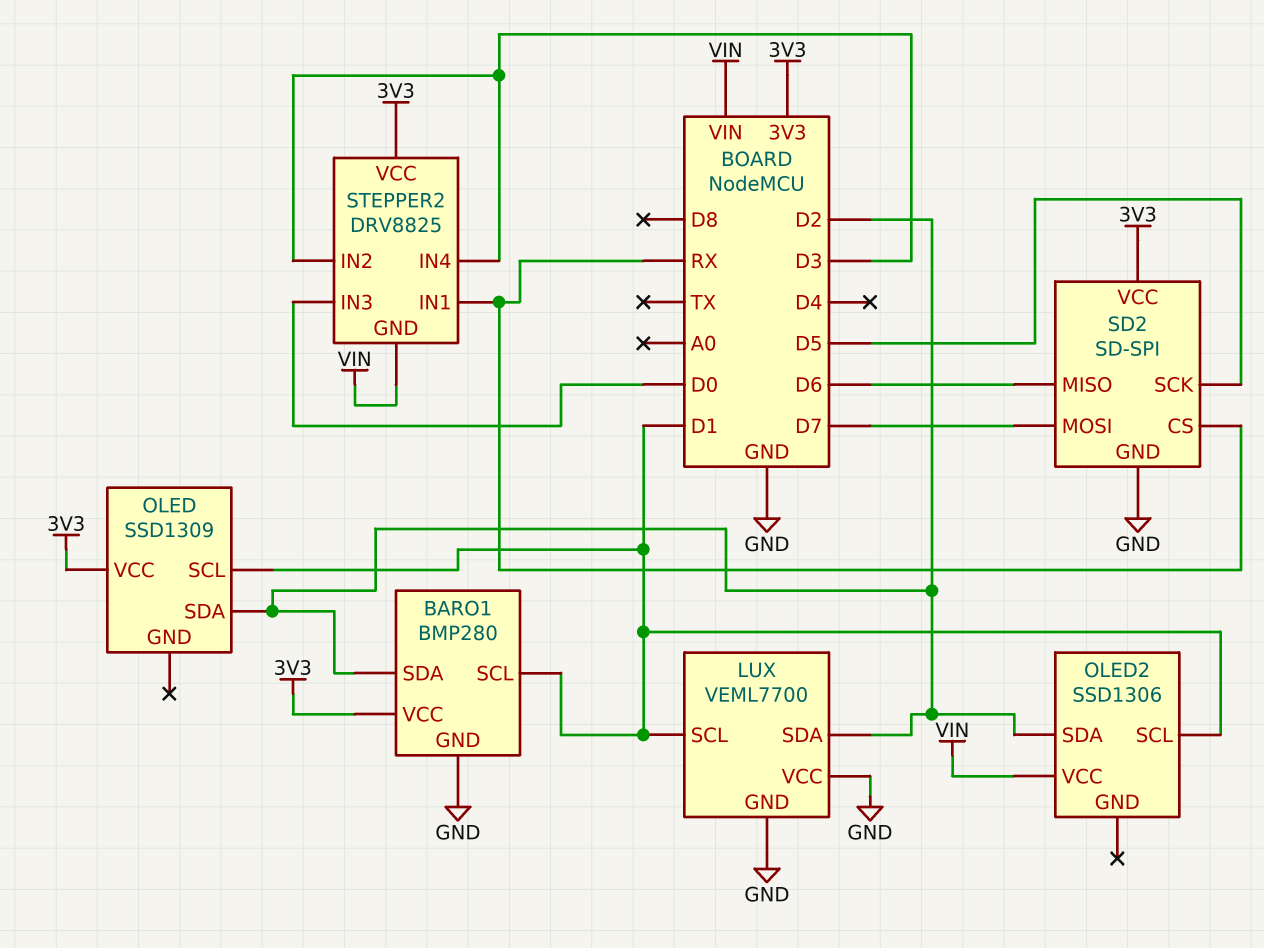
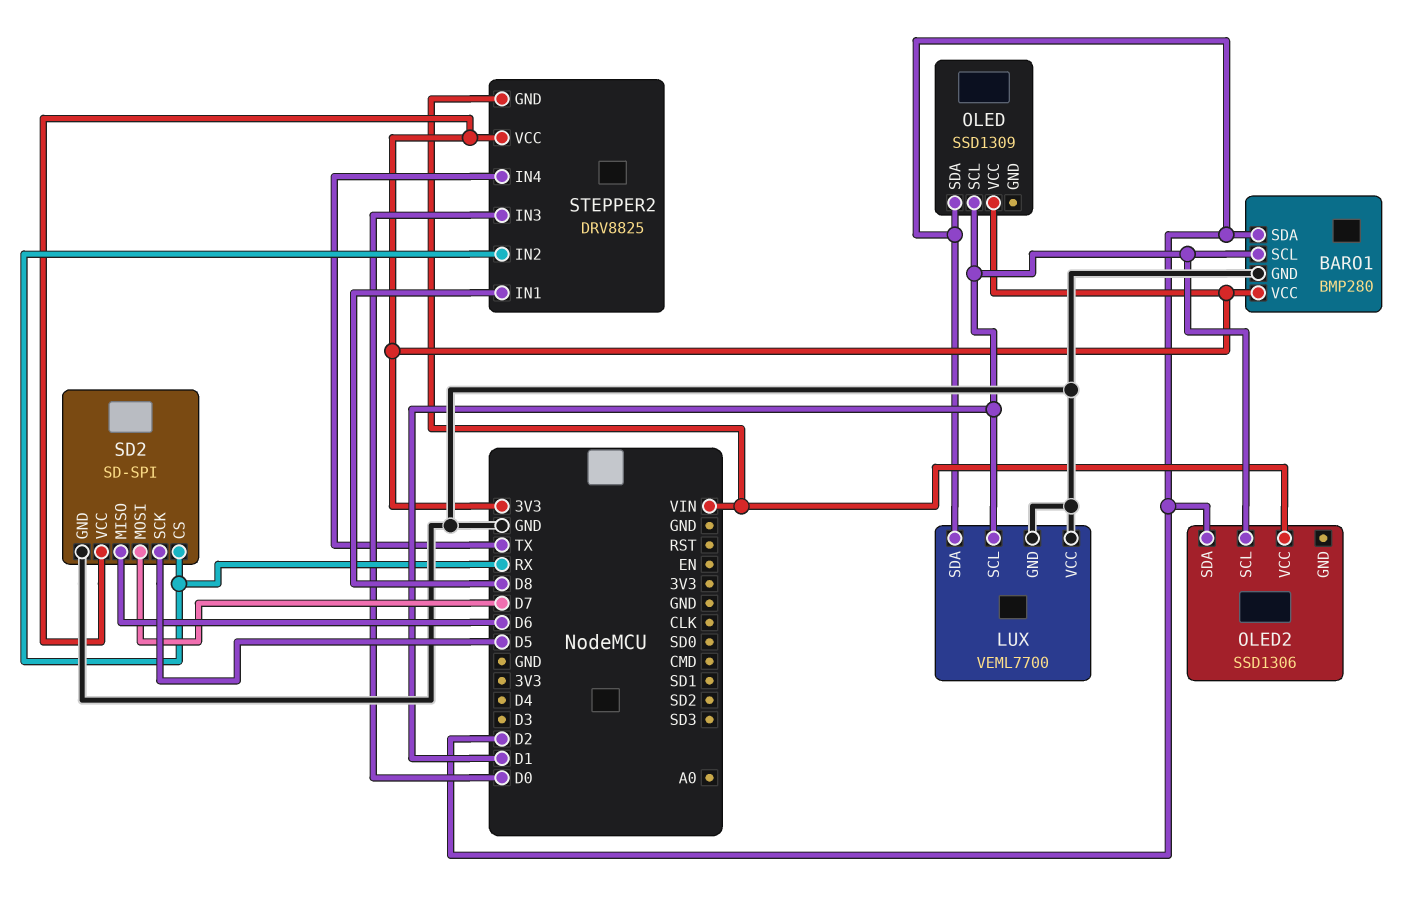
STEPPER2 pin IN1: RX -> D8
STEPPER2 pin IN2: D3 -> RX
STEPPER2 pin IN4: D3 -> TX

